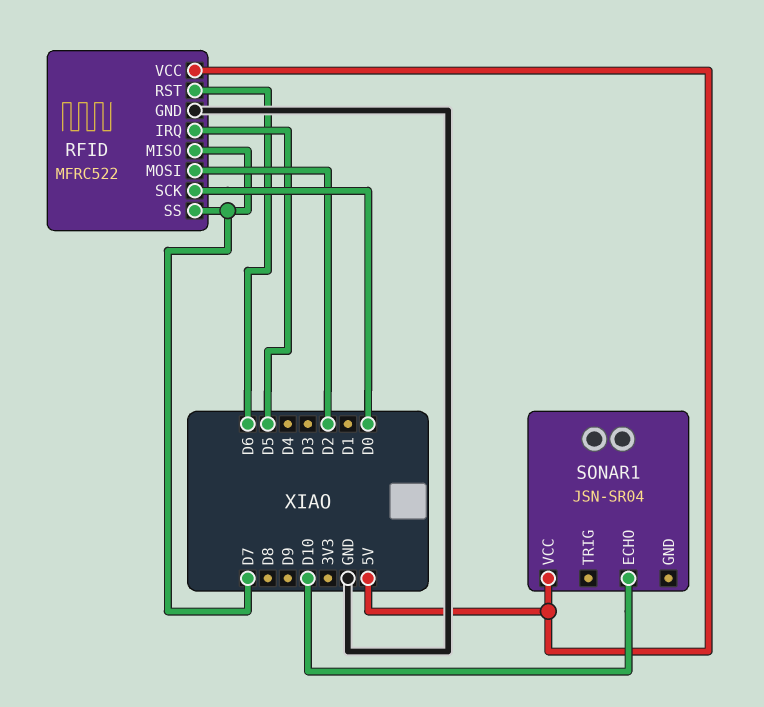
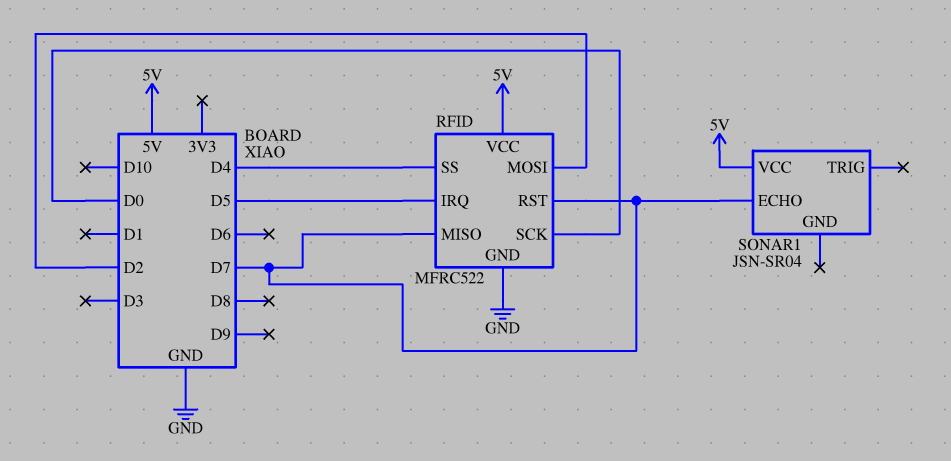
RFID pin RST: D6 -> D7
RFID pin SS: D7 -> D4
SONAR1 pin ECHO: D10 -> D7

